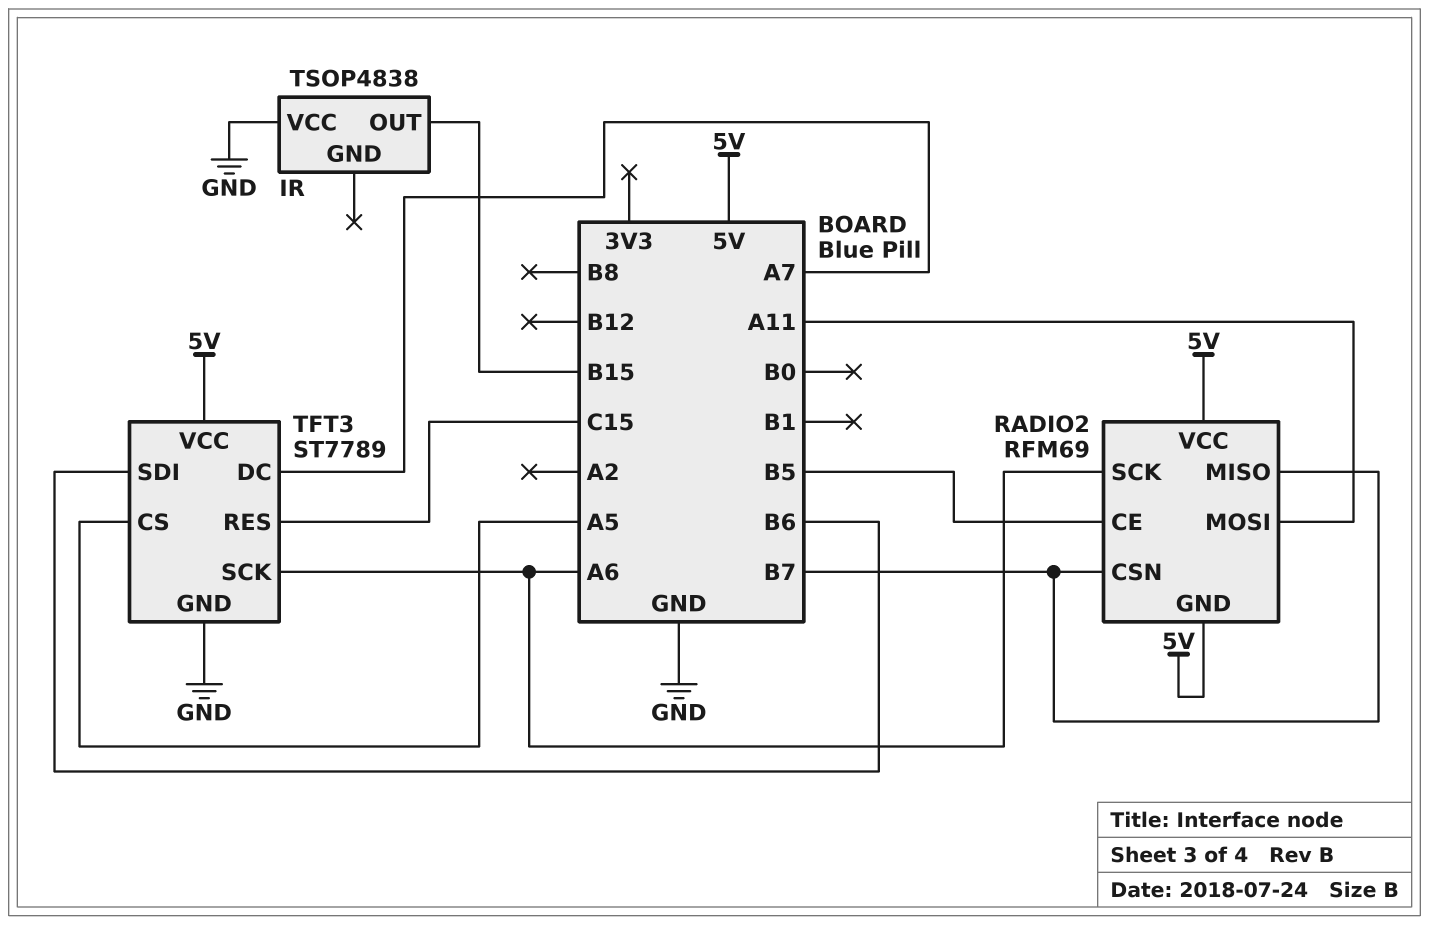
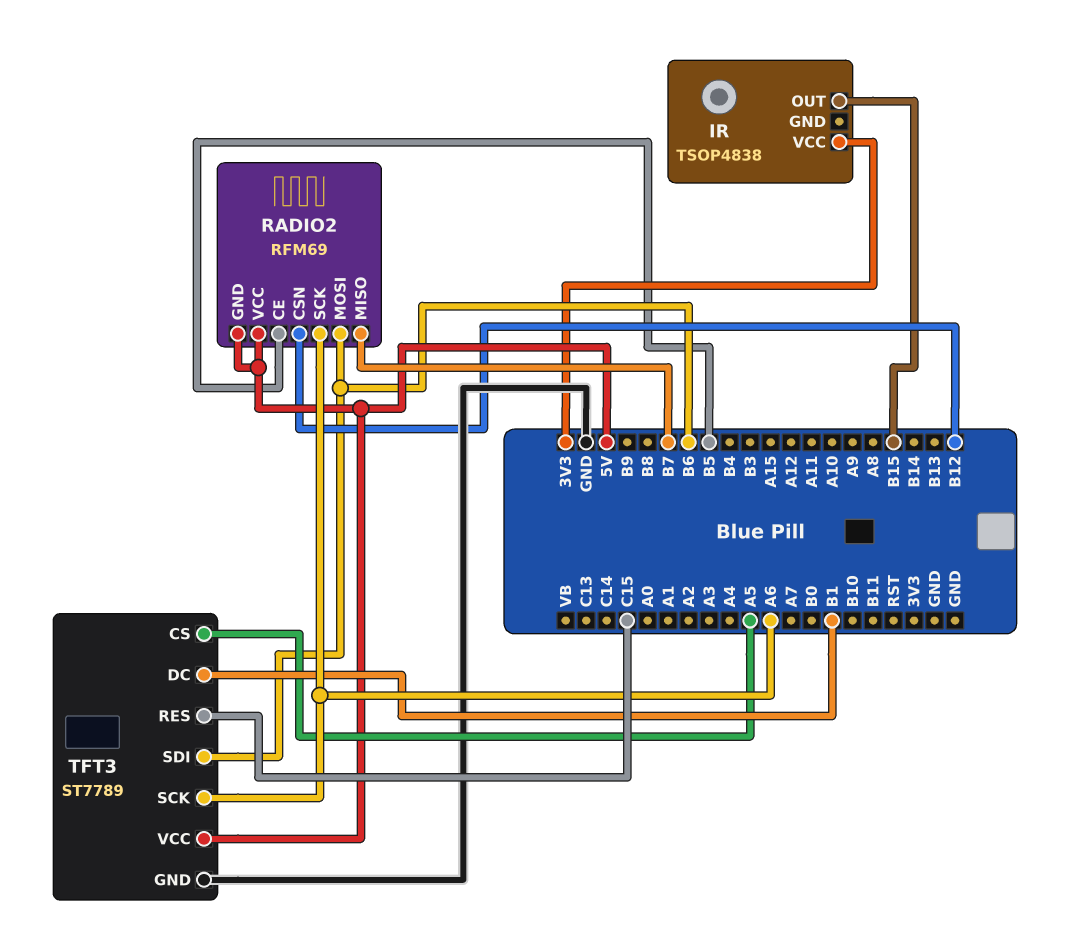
IR pin VCC: GND -> 3V3
RADIO2 pin CSN: B7 -> B12
RADIO2 pin MOSI: A11 -> B6
TFT3 pin DC: A7 -> B1

